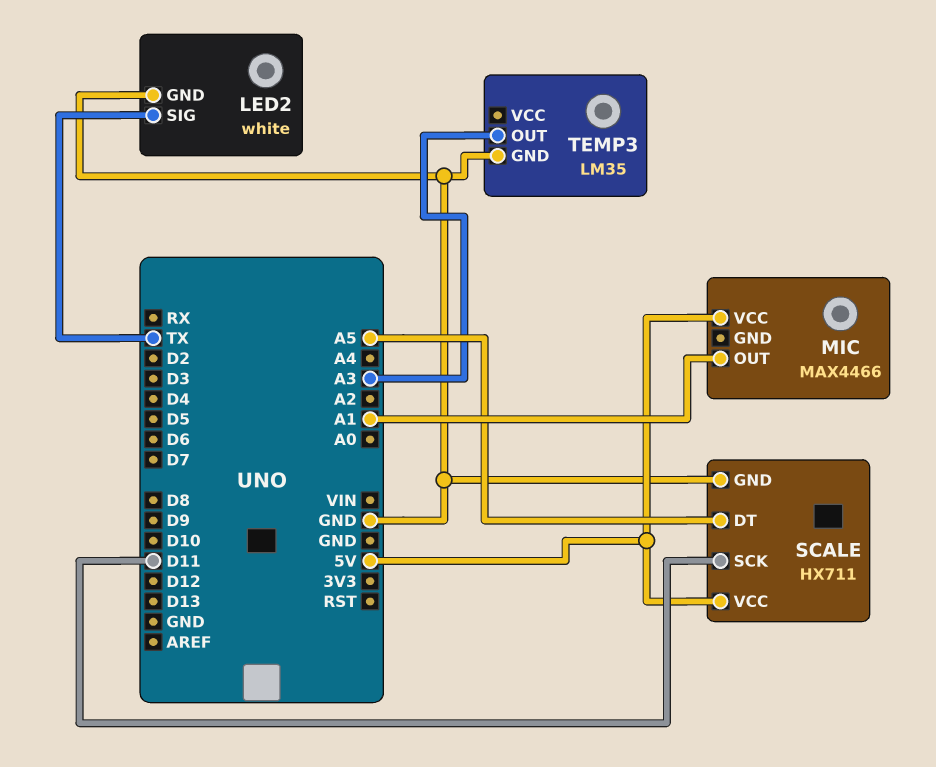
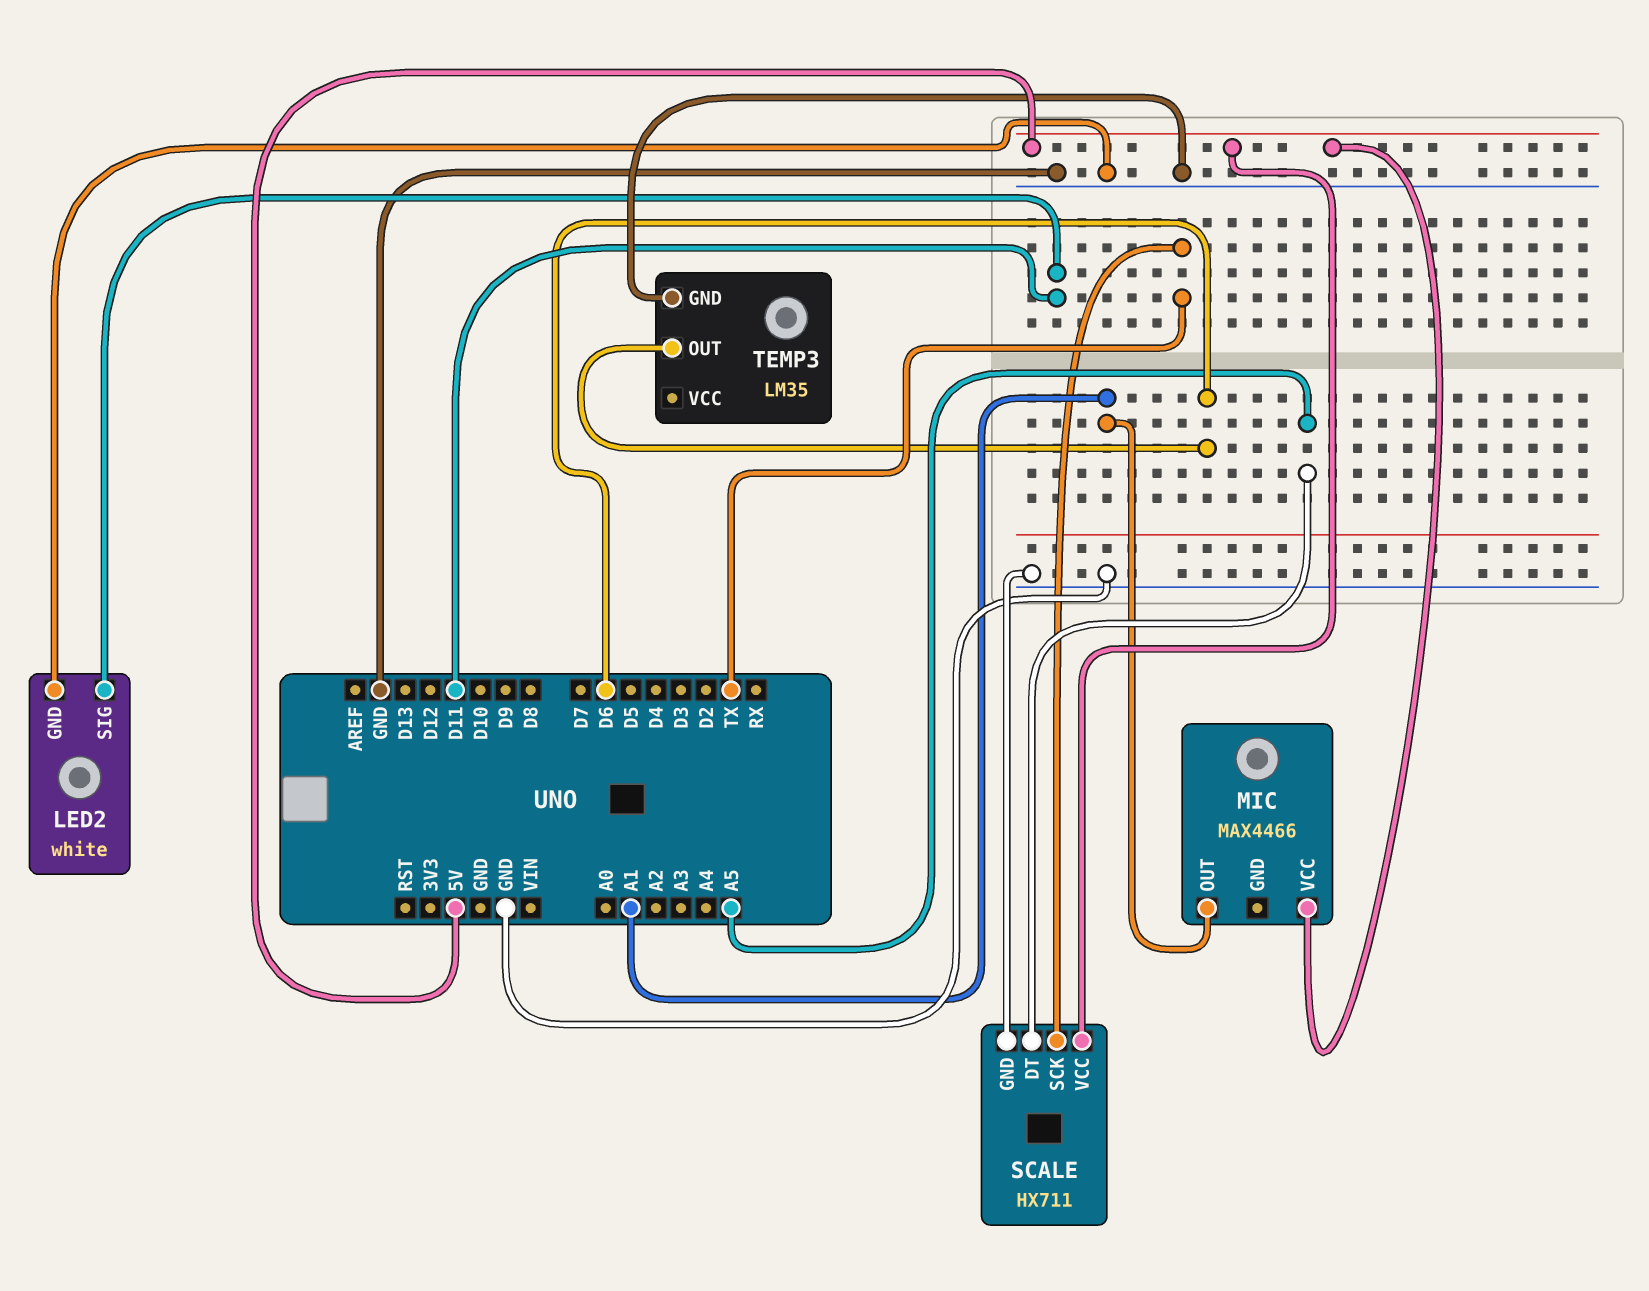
LED2 pin SIG: TX -> D11
SCALE pin SCK: D11 -> TX
TEMP3 pin OUT: A3 -> D6

